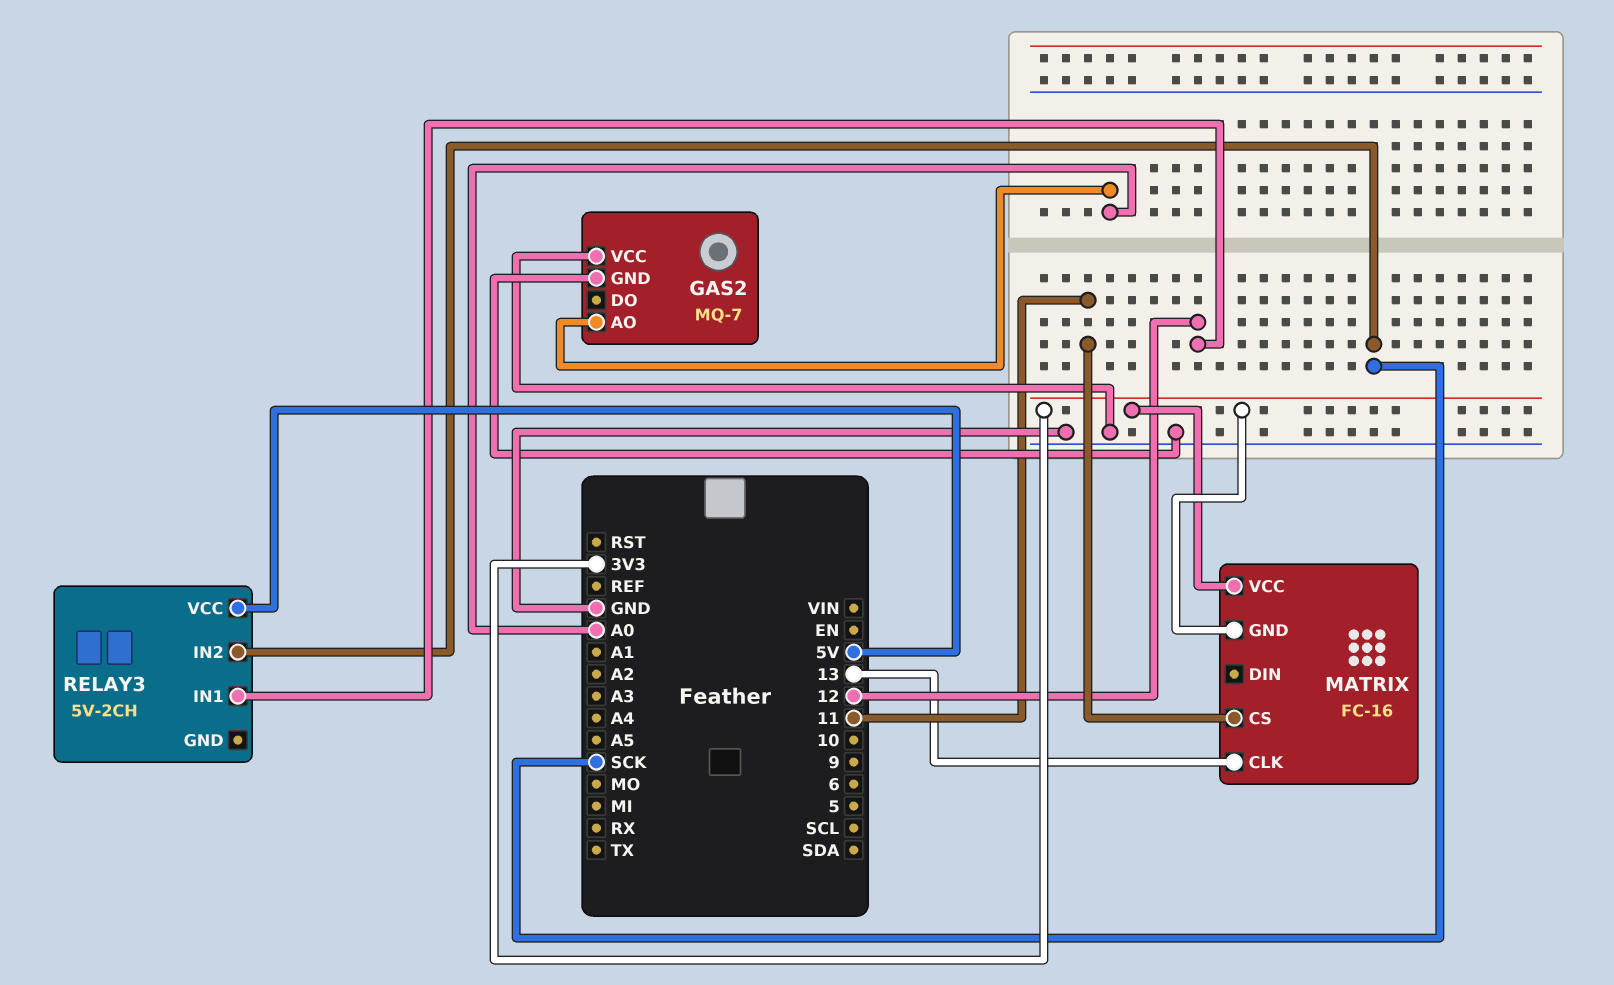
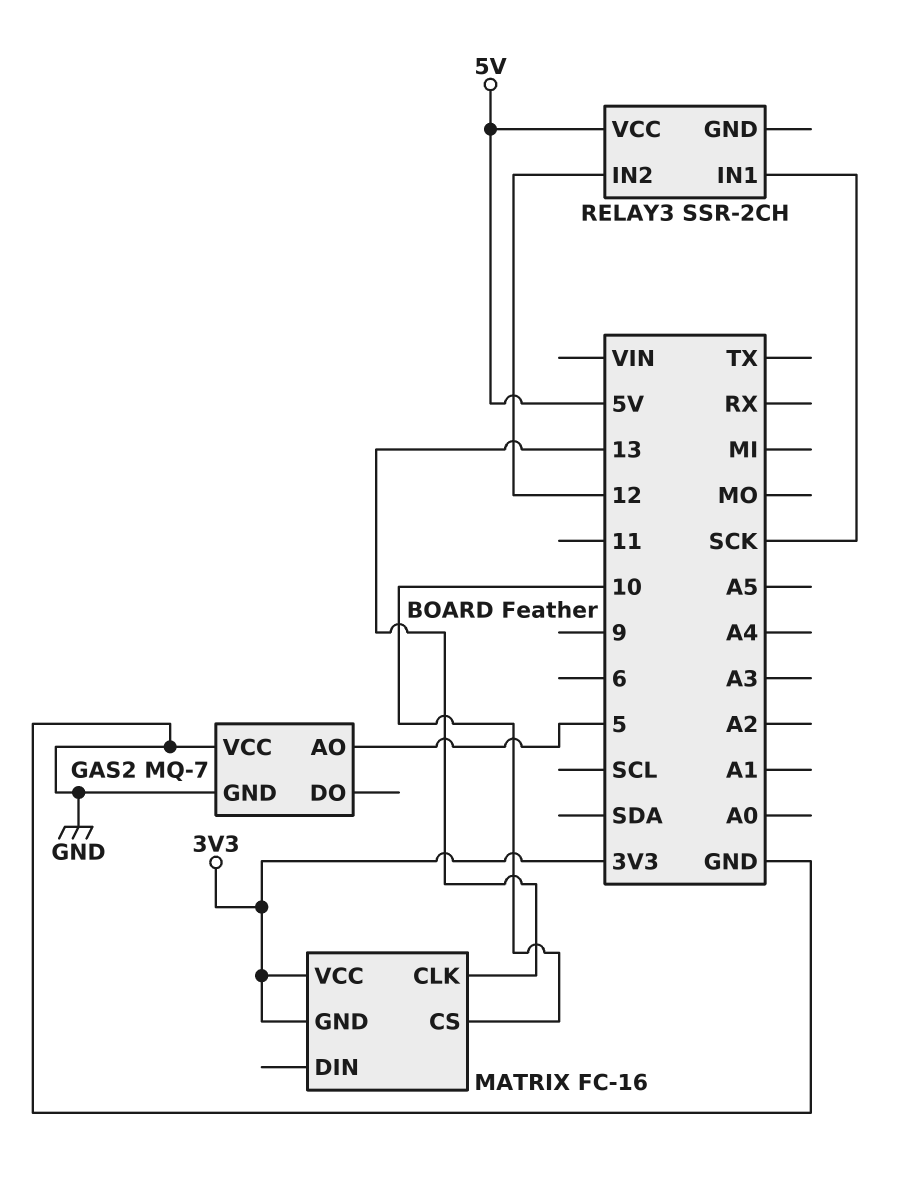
GAS2 pin AO: A0 -> 5
MATRIX pin CS: 11 -> 10
RELAY3: 5V-2CH -> SSR-2CH
RELAY3 pin IN1: 12 -> SCK
RELAY3 pin IN2: SCK -> 12

